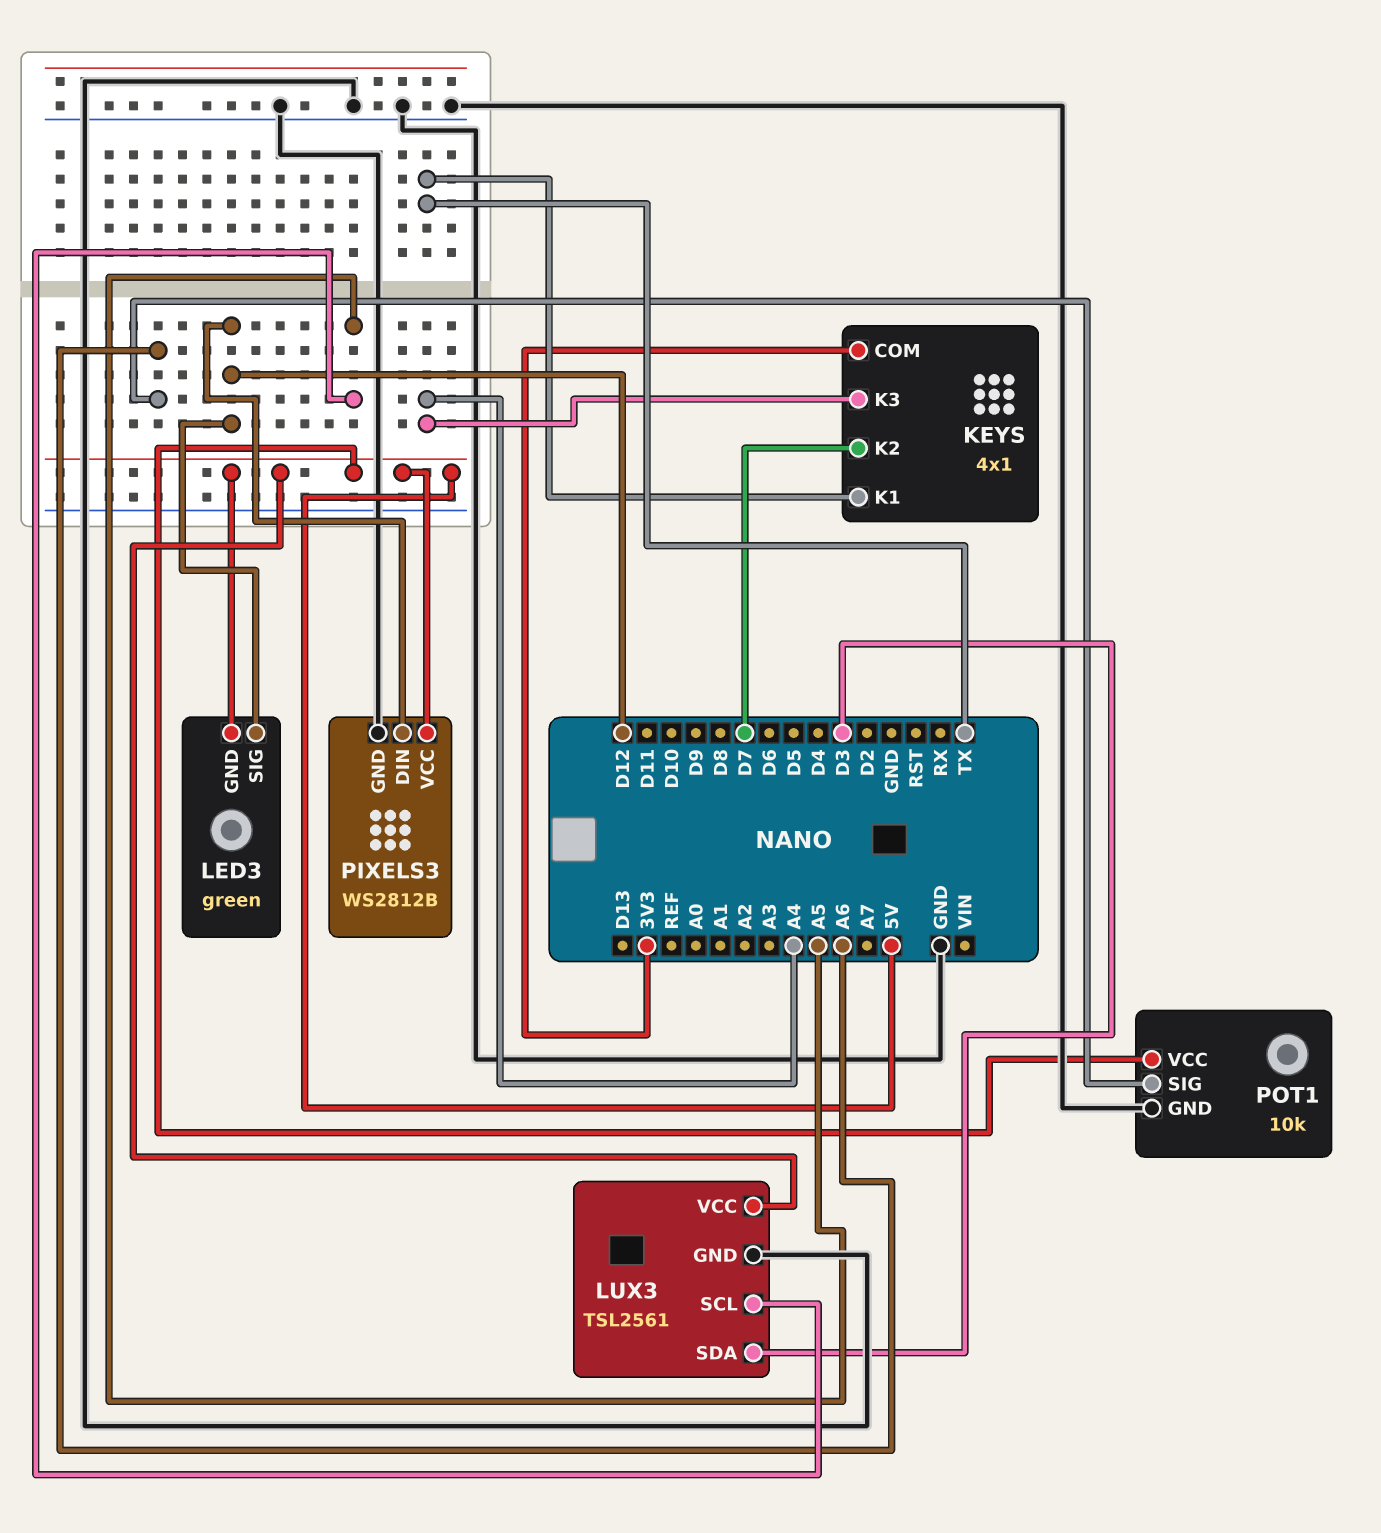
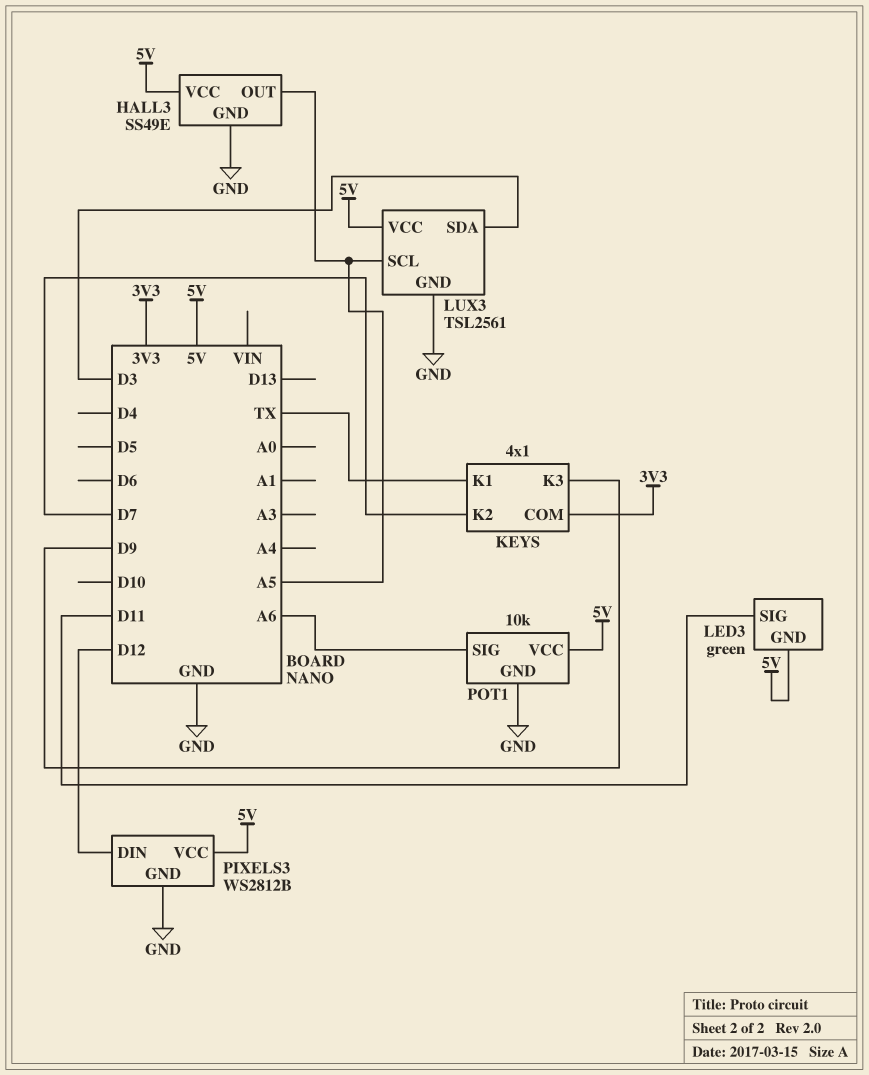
HALL3: none -> SS49E
HALL3 pin GND: none -> GND
HALL3 pin OUT: none -> A5
HALL3 pin VCC: none -> 5V
KEYS pin K3: A4 -> D9
LED3 pin SIG: D12 -> D11

